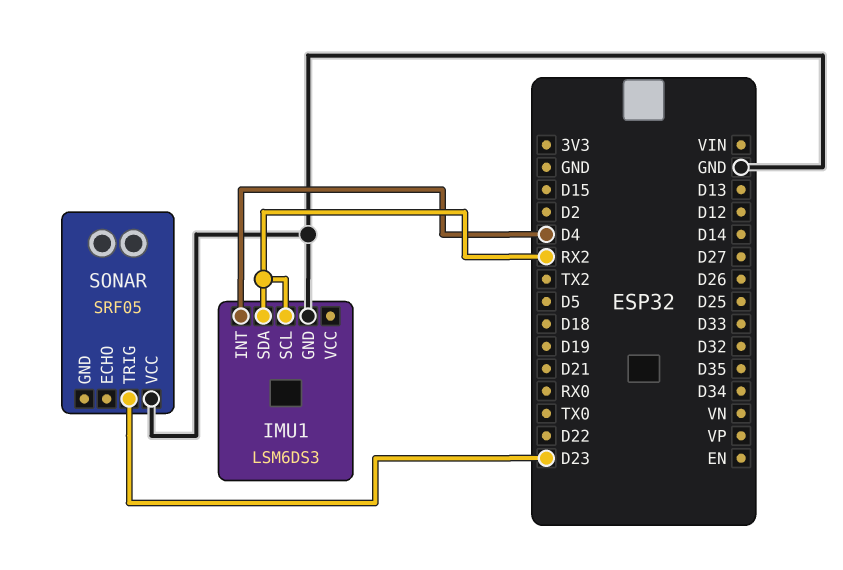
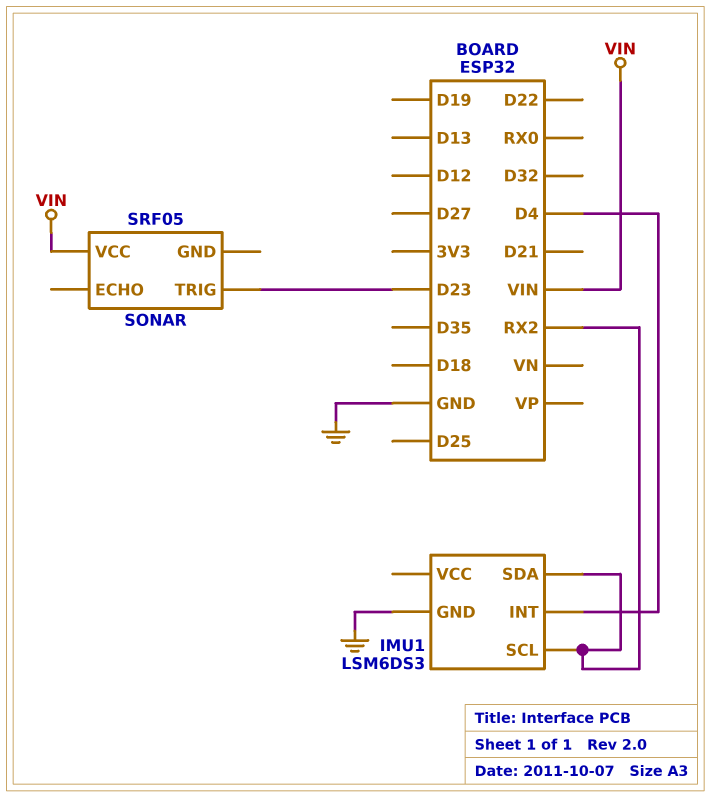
SONAR pin VCC: GND -> VIN

